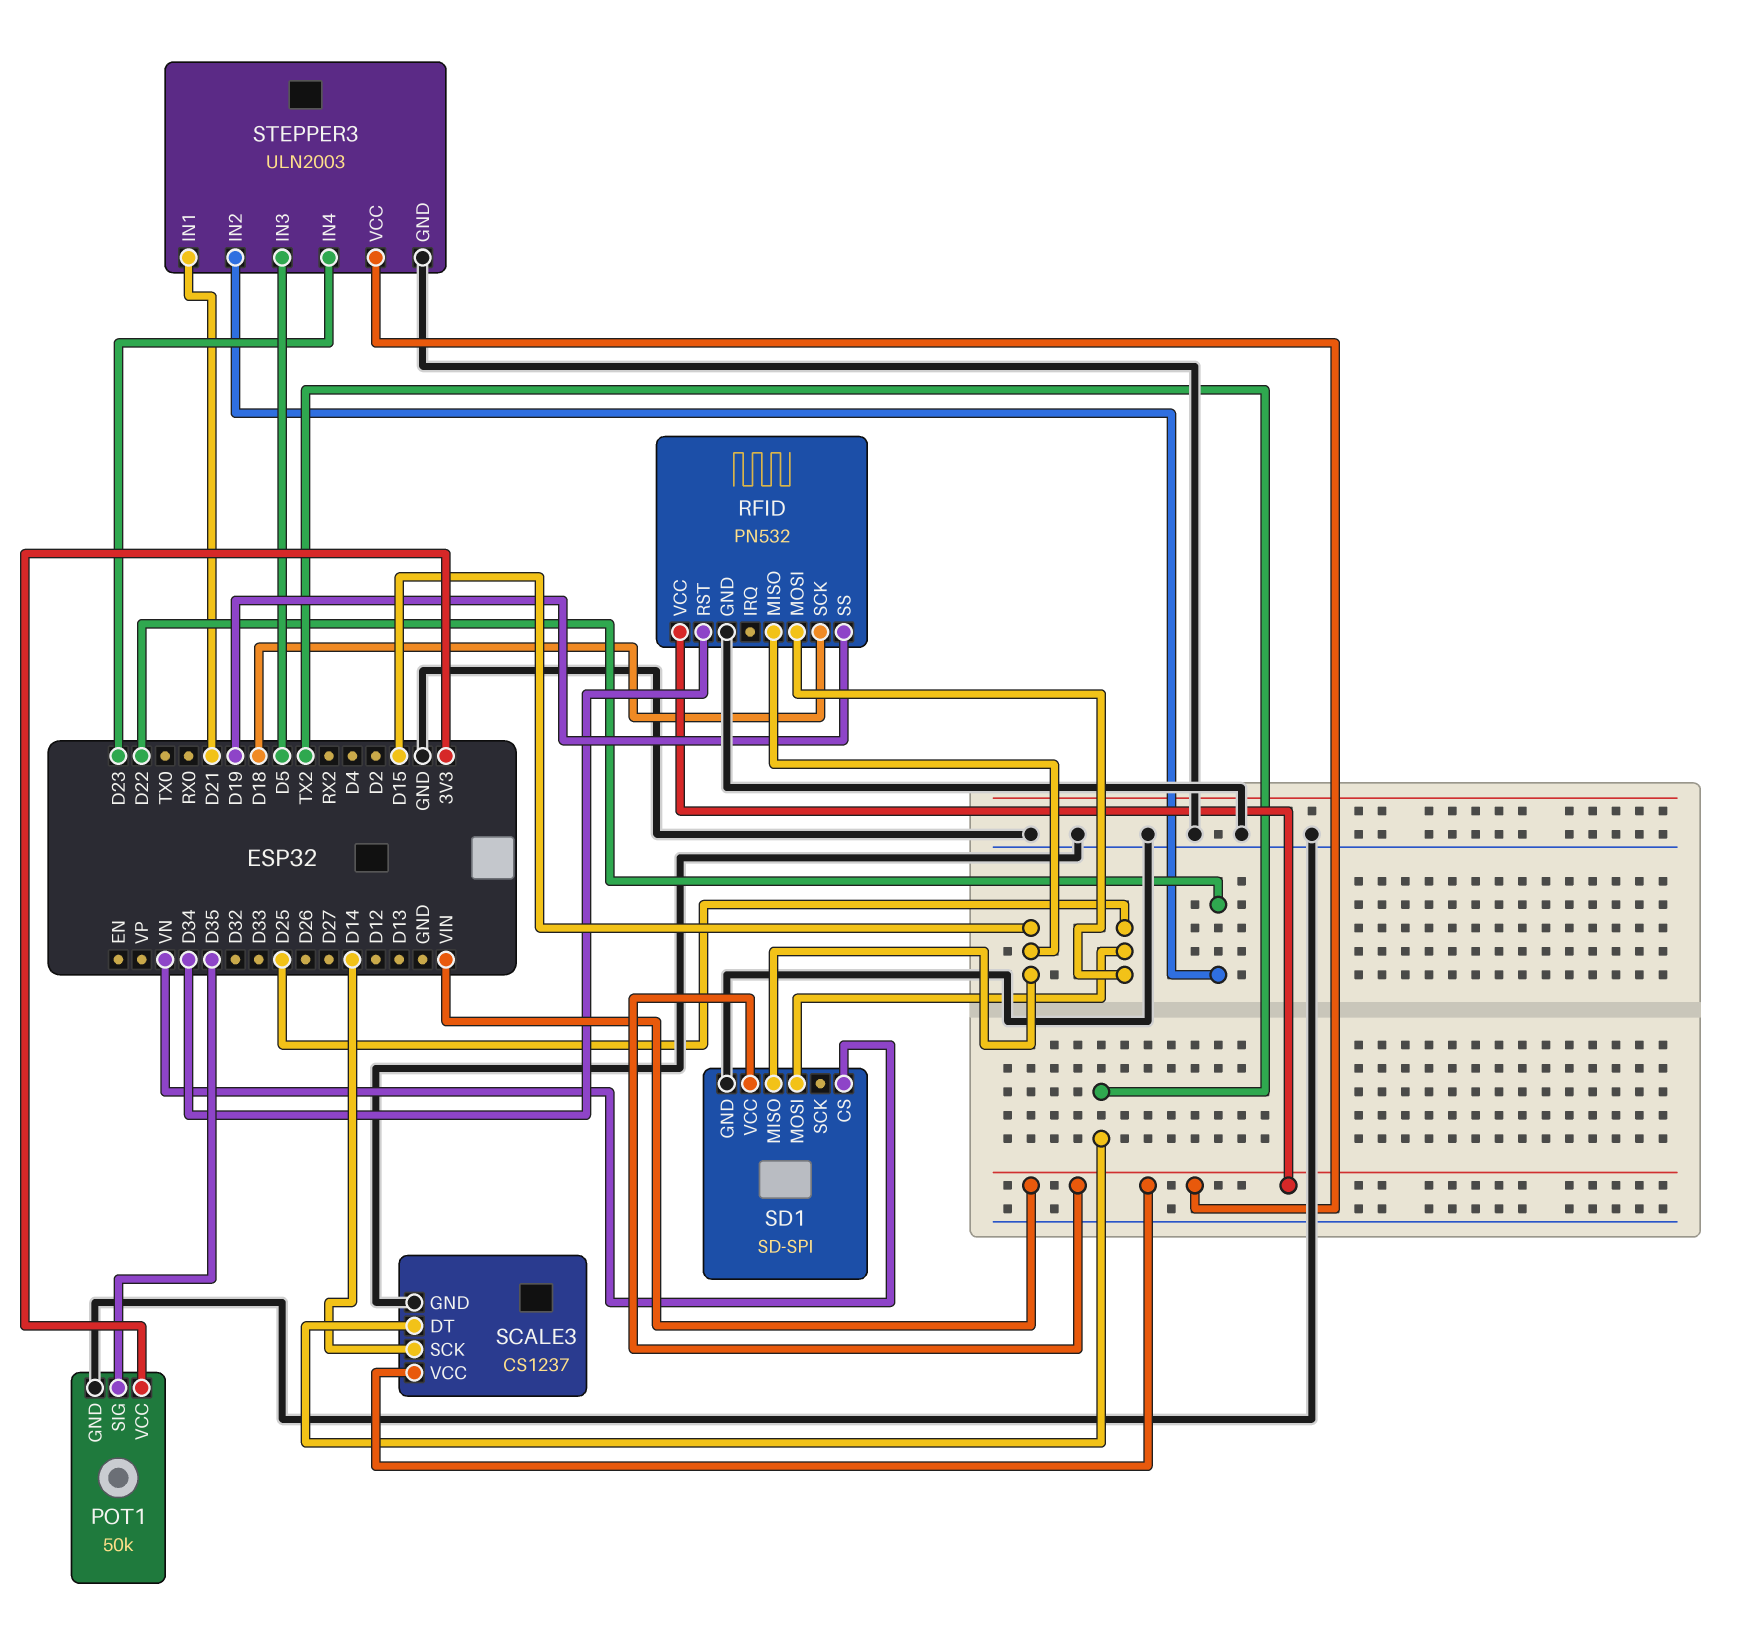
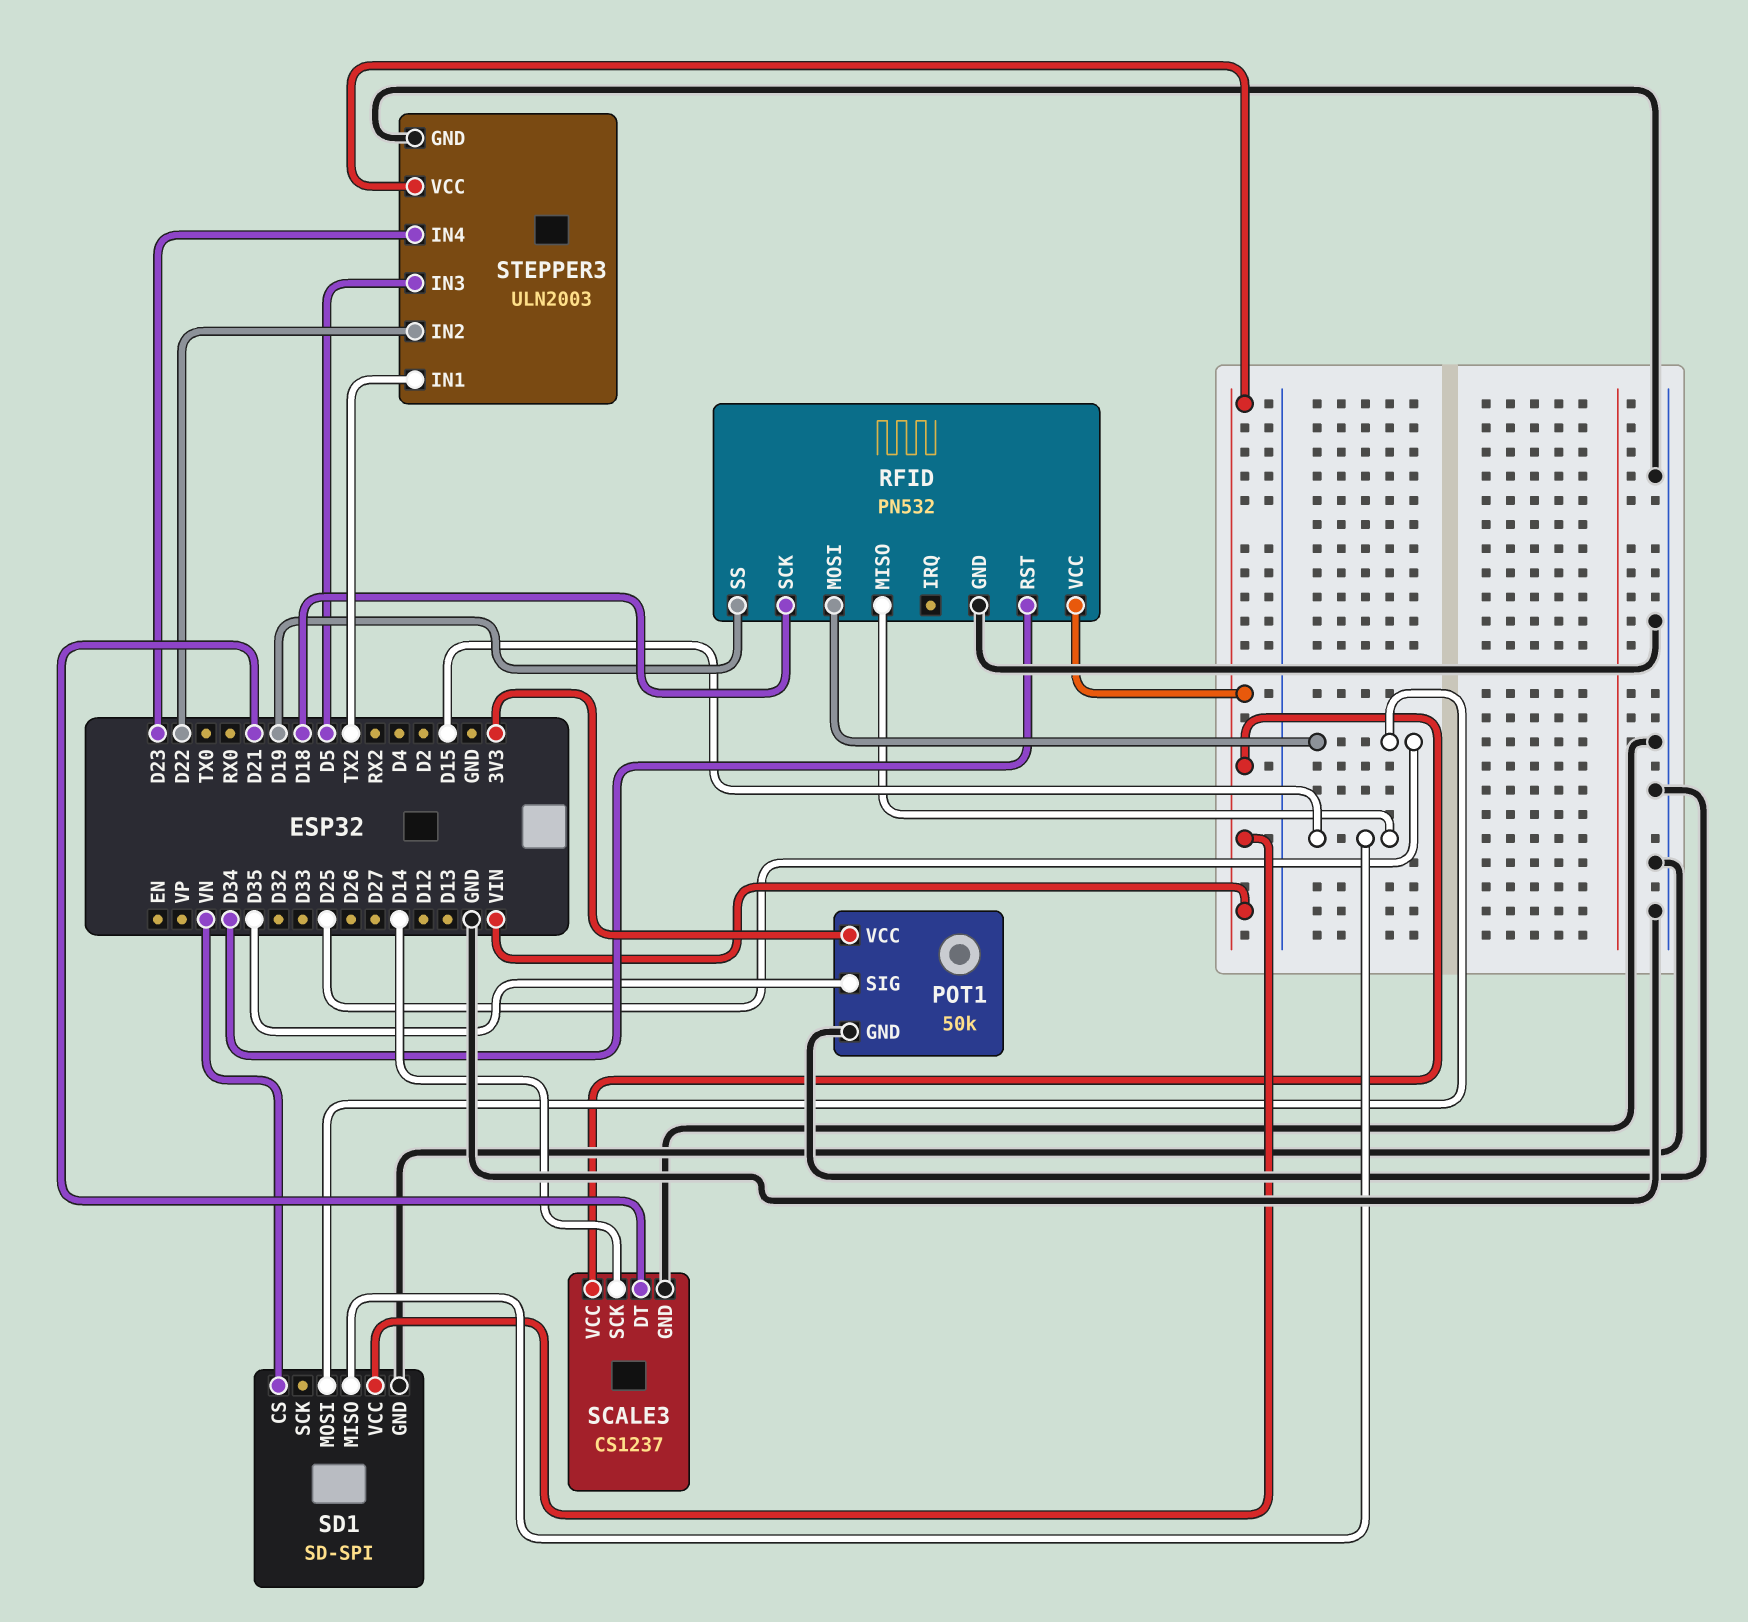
SCALE3 pin DT: TX2 -> D21
STEPPER3 pin IN1: D21 -> TX2

